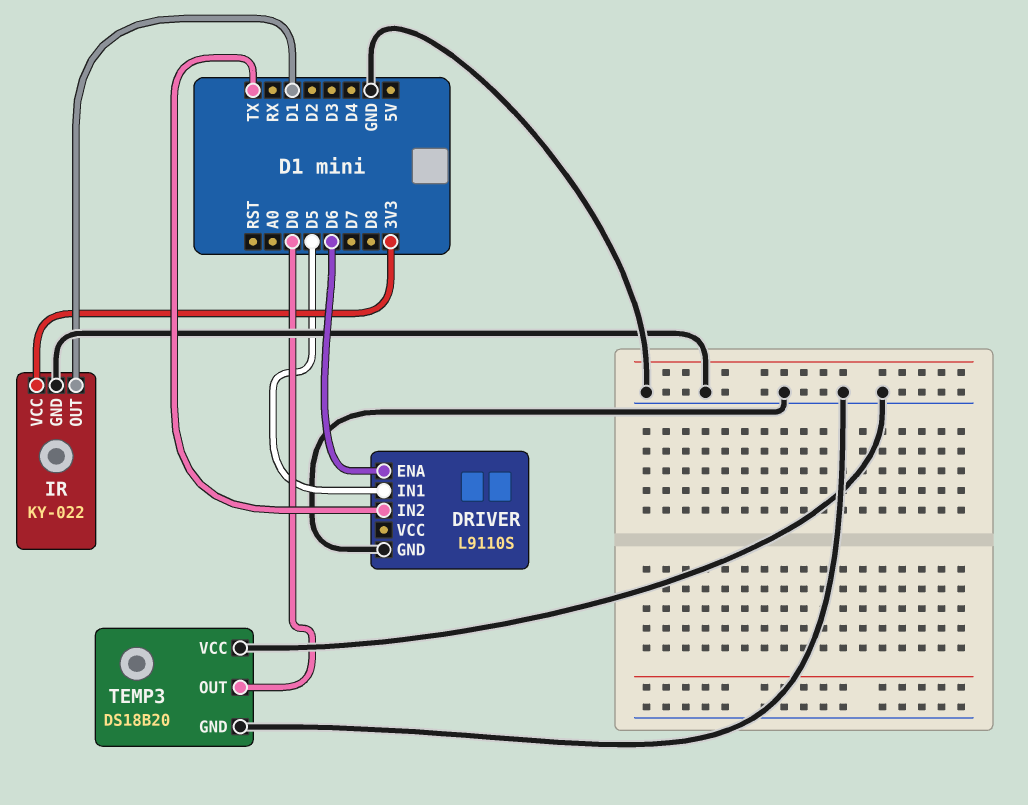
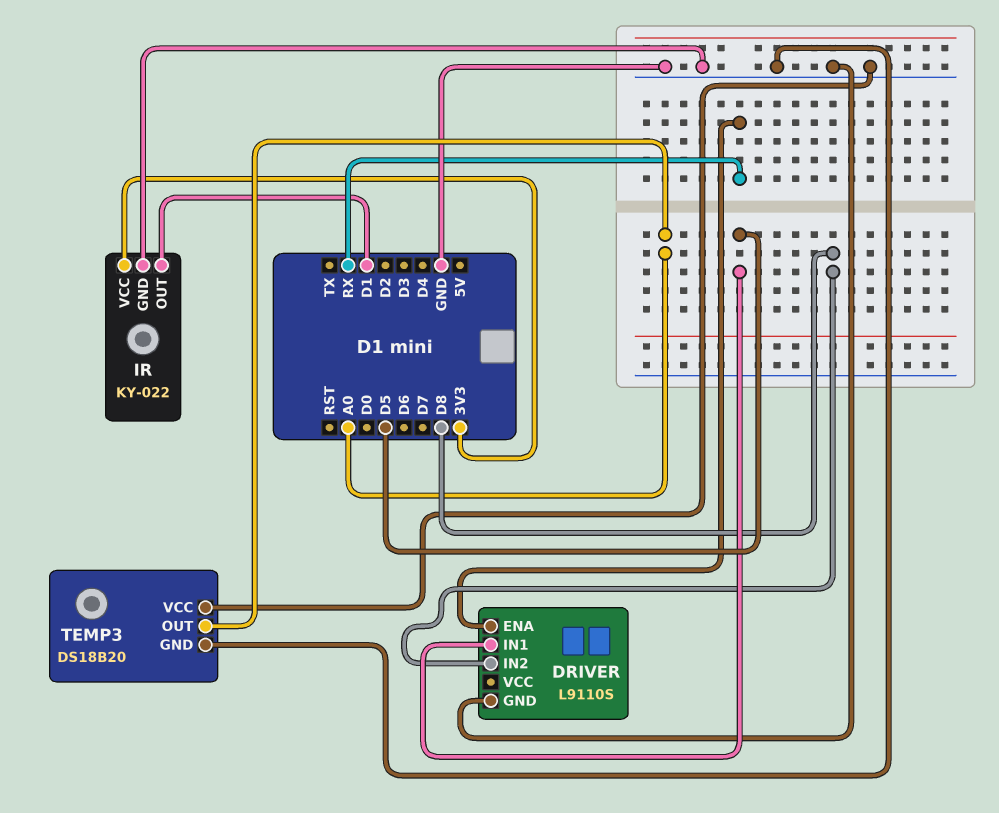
DRIVER pin ENA: D6 -> RX
DRIVER pin IN2: TX -> D8
TEMP3 pin OUT: D0 -> A0

